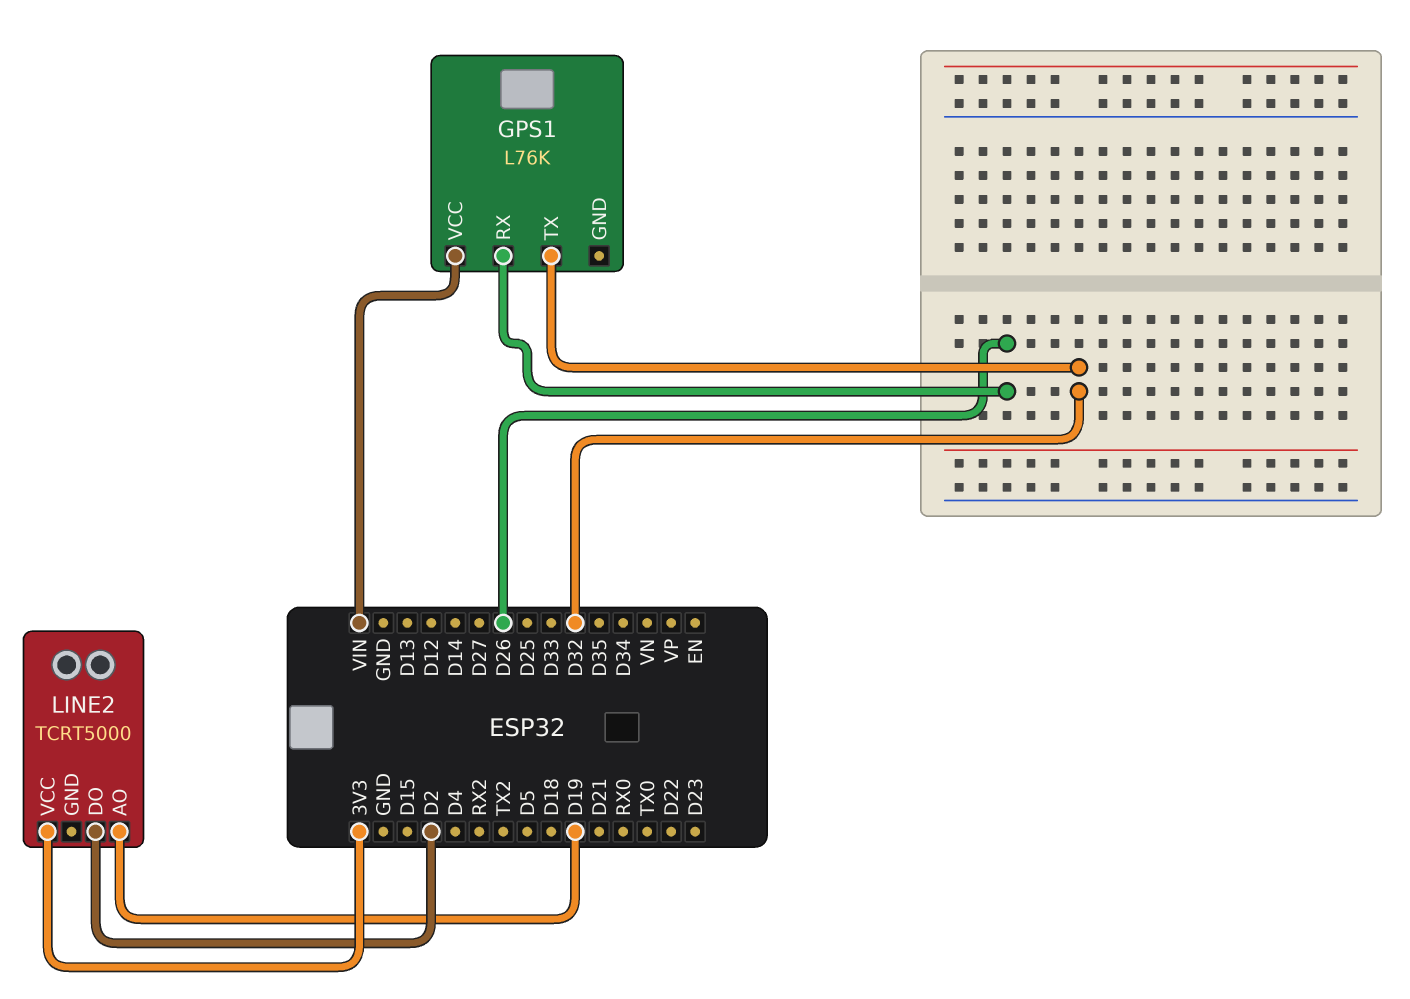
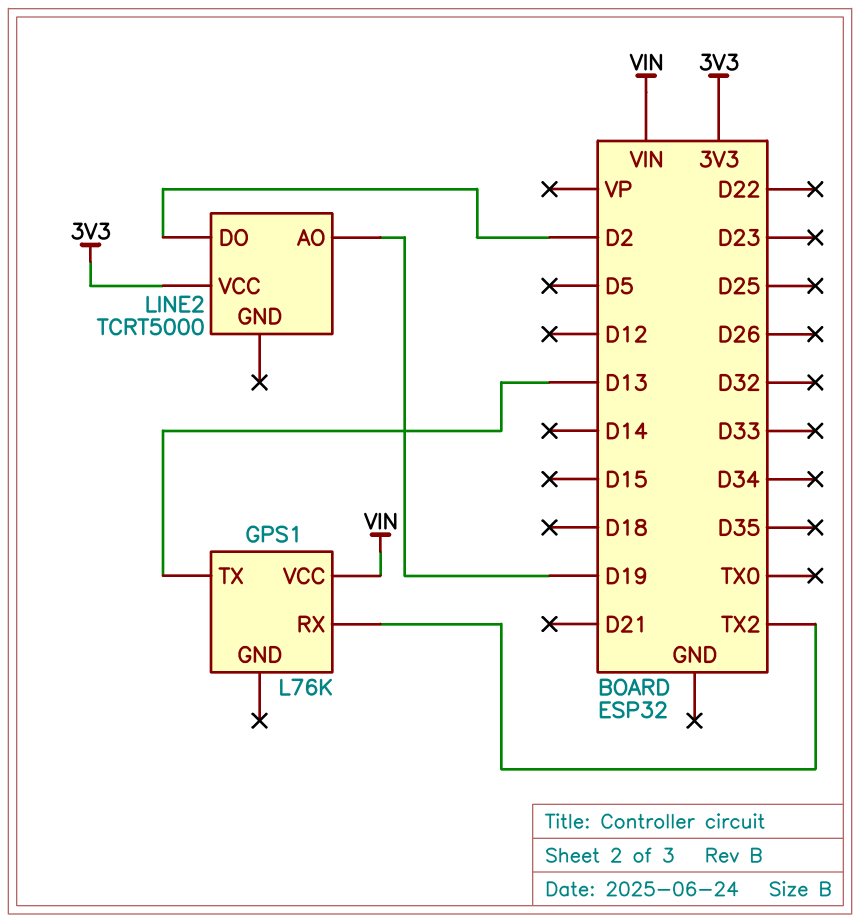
GPS1 pin RX: D26 -> TX2
GPS1 pin TX: D32 -> D13

